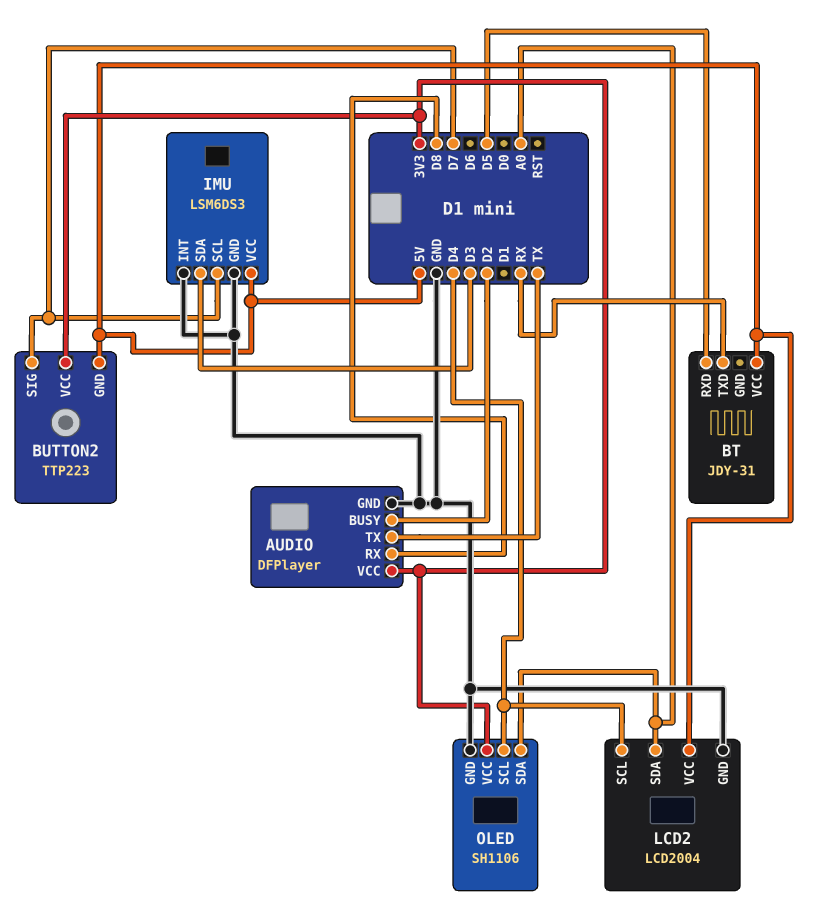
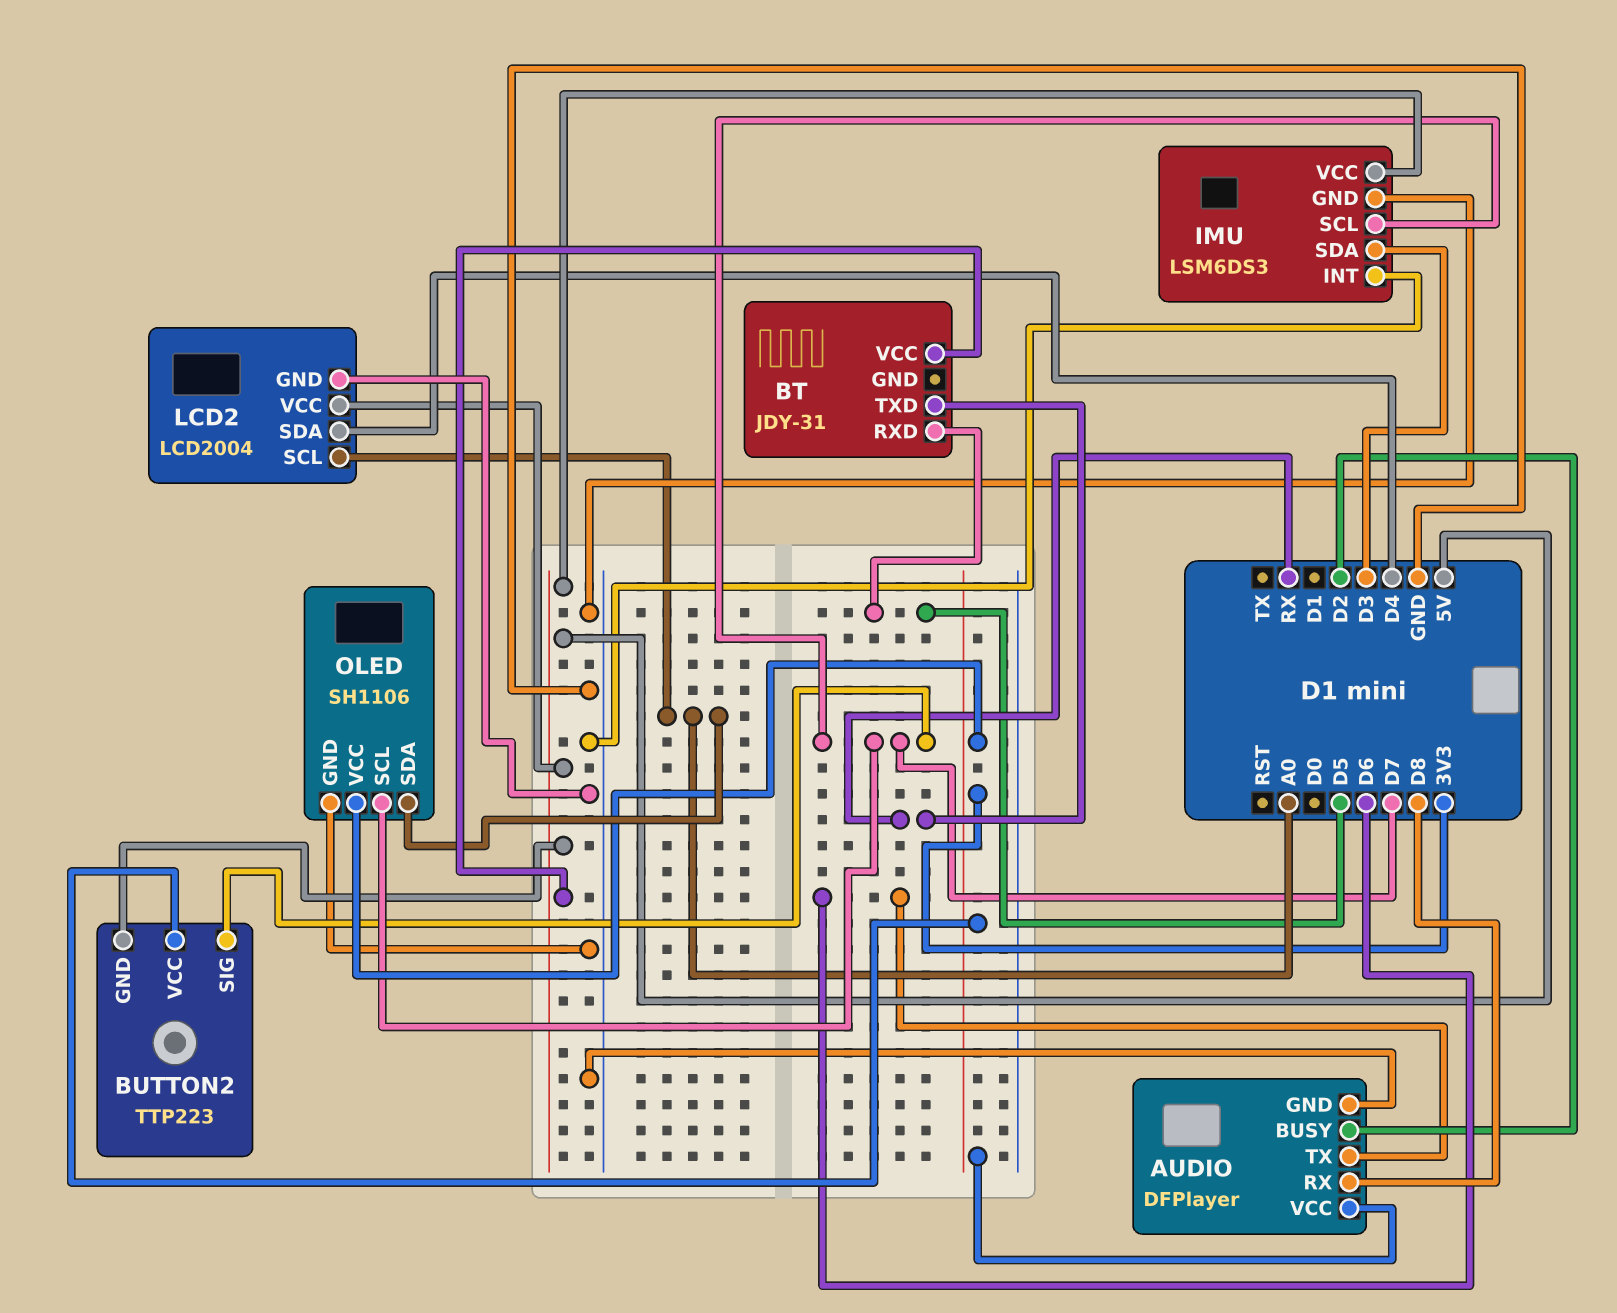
AUDIO pin TX: TX -> D6
LCD2 pin SCL: D4 -> A0
LCD2 pin SDA: A0 -> D4
OLED pin SCL: D4 -> D7

